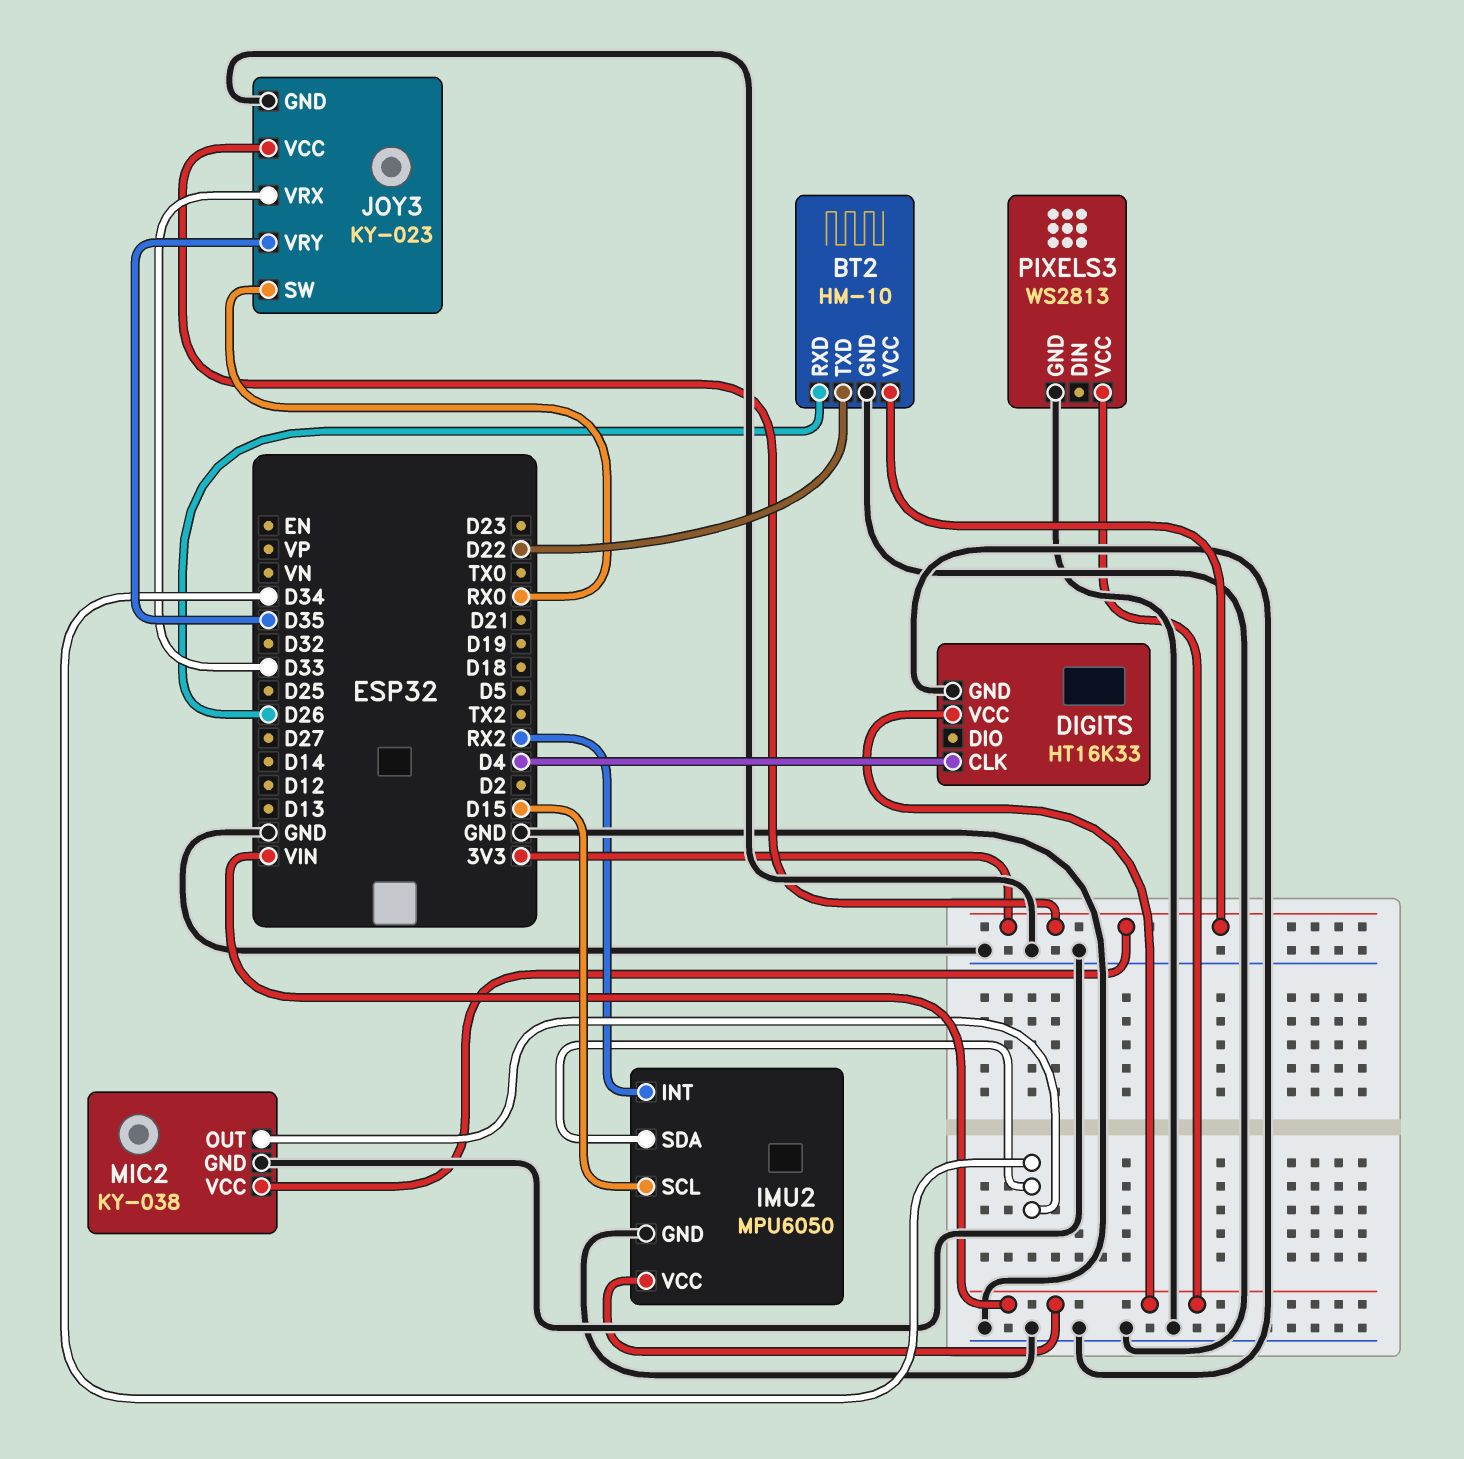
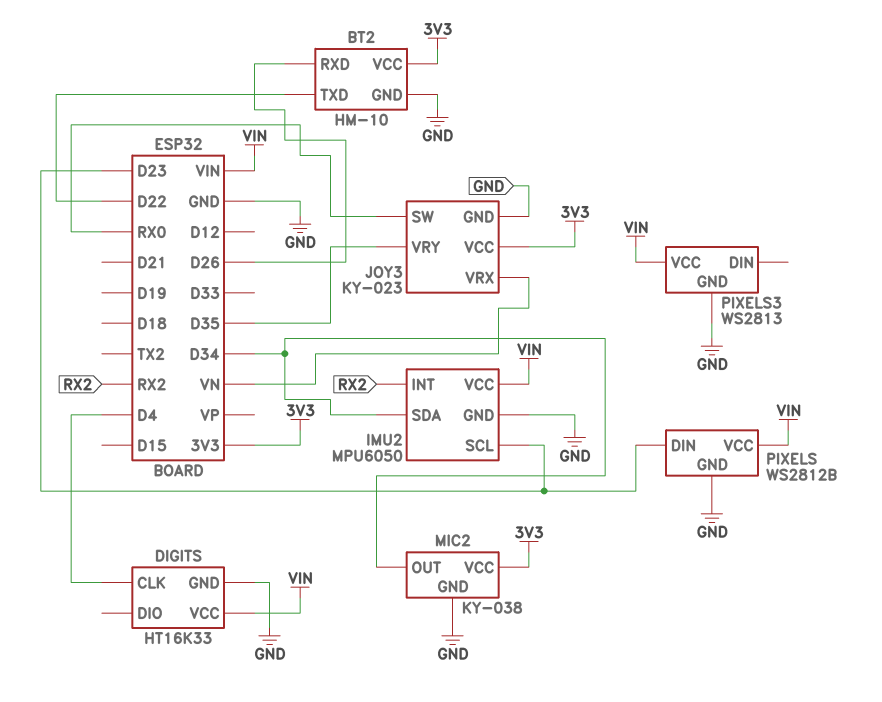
IMU2 pin SCL: D15 -> D23
JOY3 pin VRX: D33 -> VN
PIXELS: none -> WS2812B
PIXELS pin DIN: none -> D23
PIXELS pin GND: none -> GND
PIXELS pin VCC: none -> VIN

